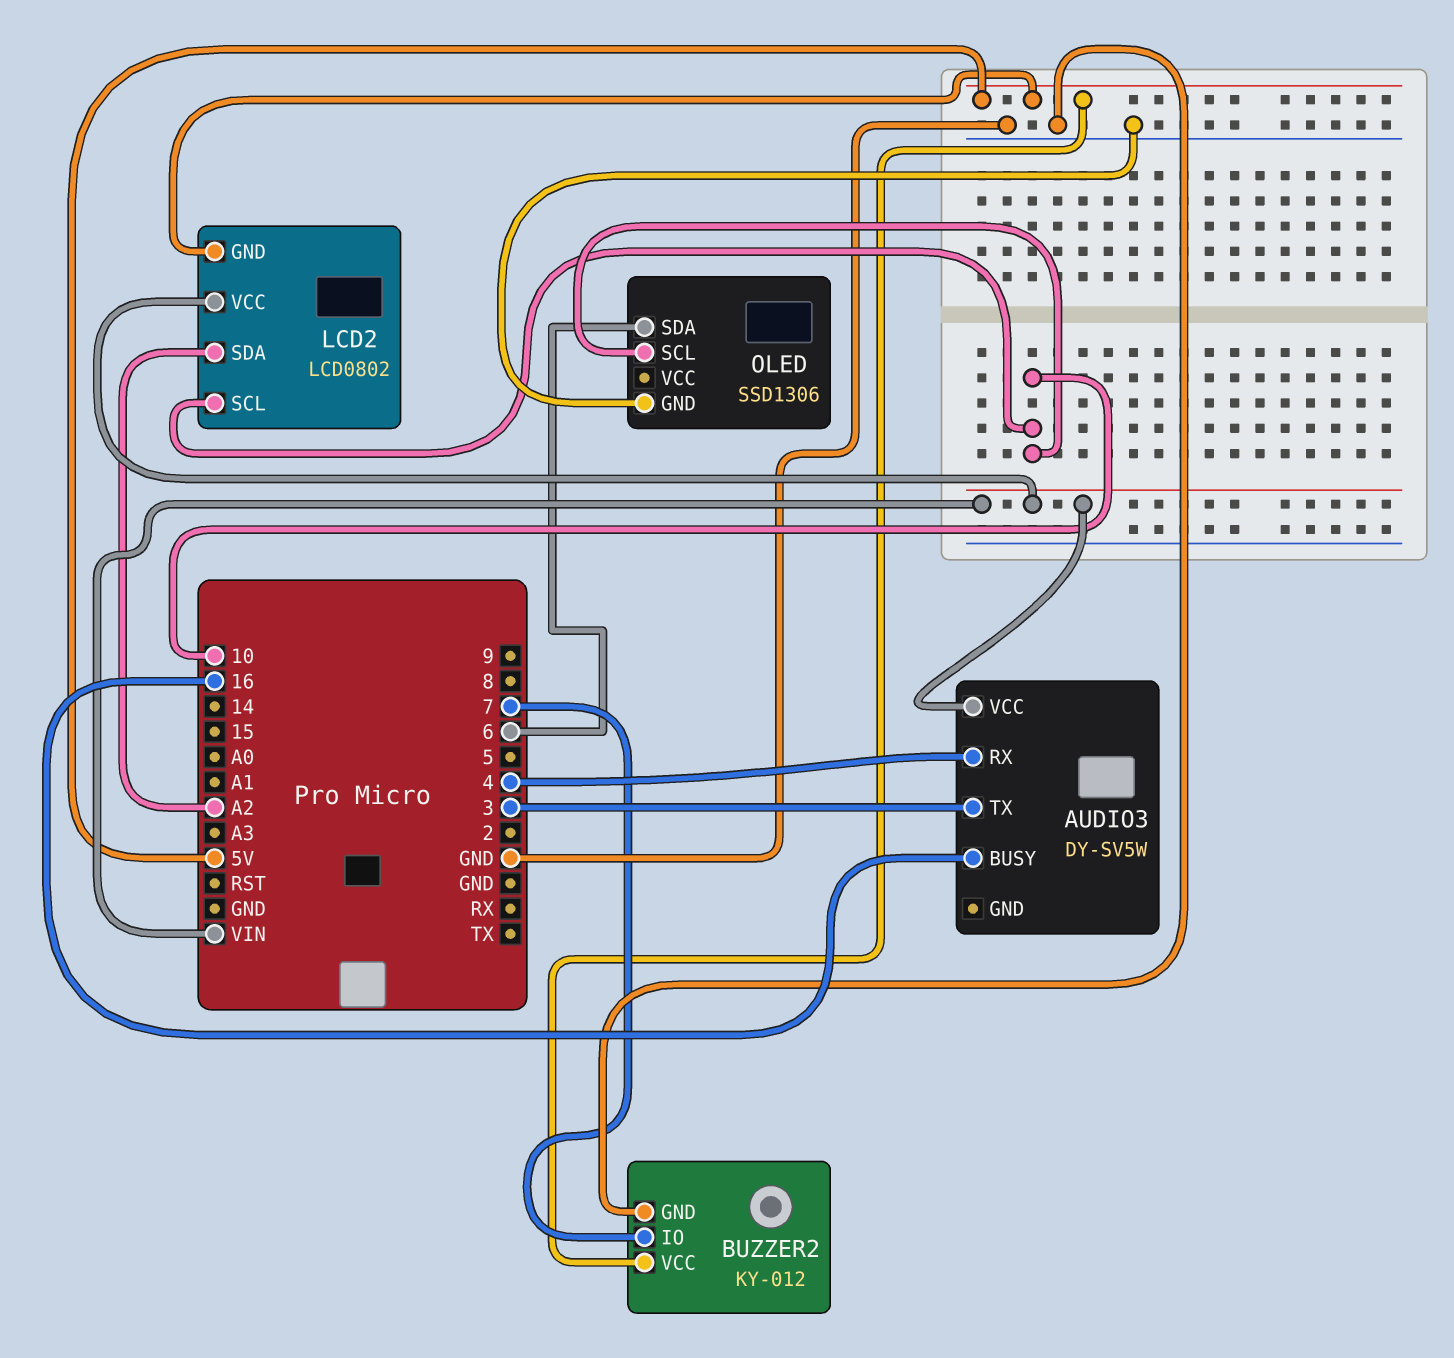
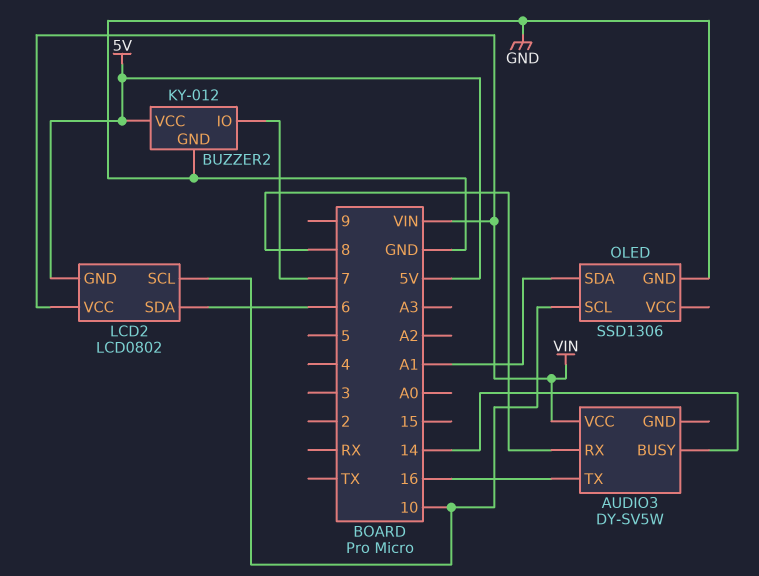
AUDIO3 pin BUSY: 16 -> 14
AUDIO3 pin RX: 4 -> 8
AUDIO3 pin TX: 3 -> 16
LCD2 pin SDA: A2 -> 6
OLED pin SDA: 6 -> A1

